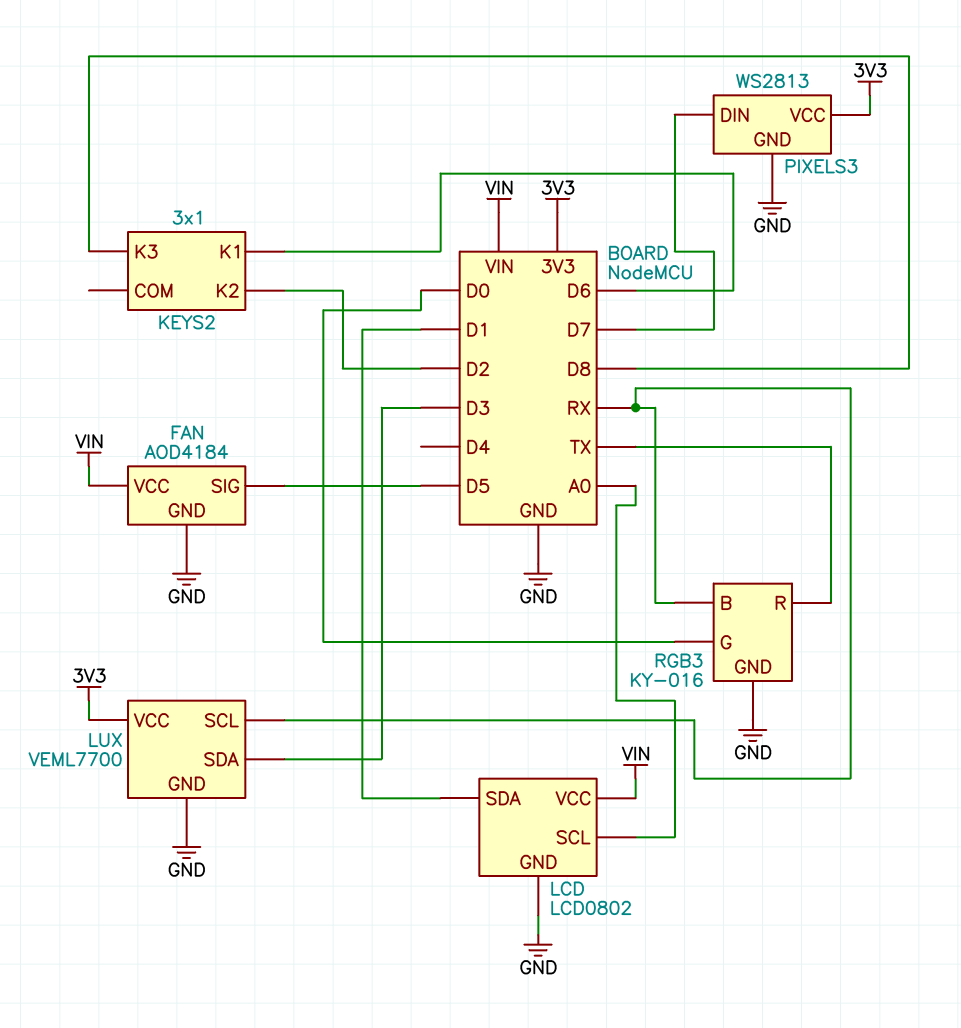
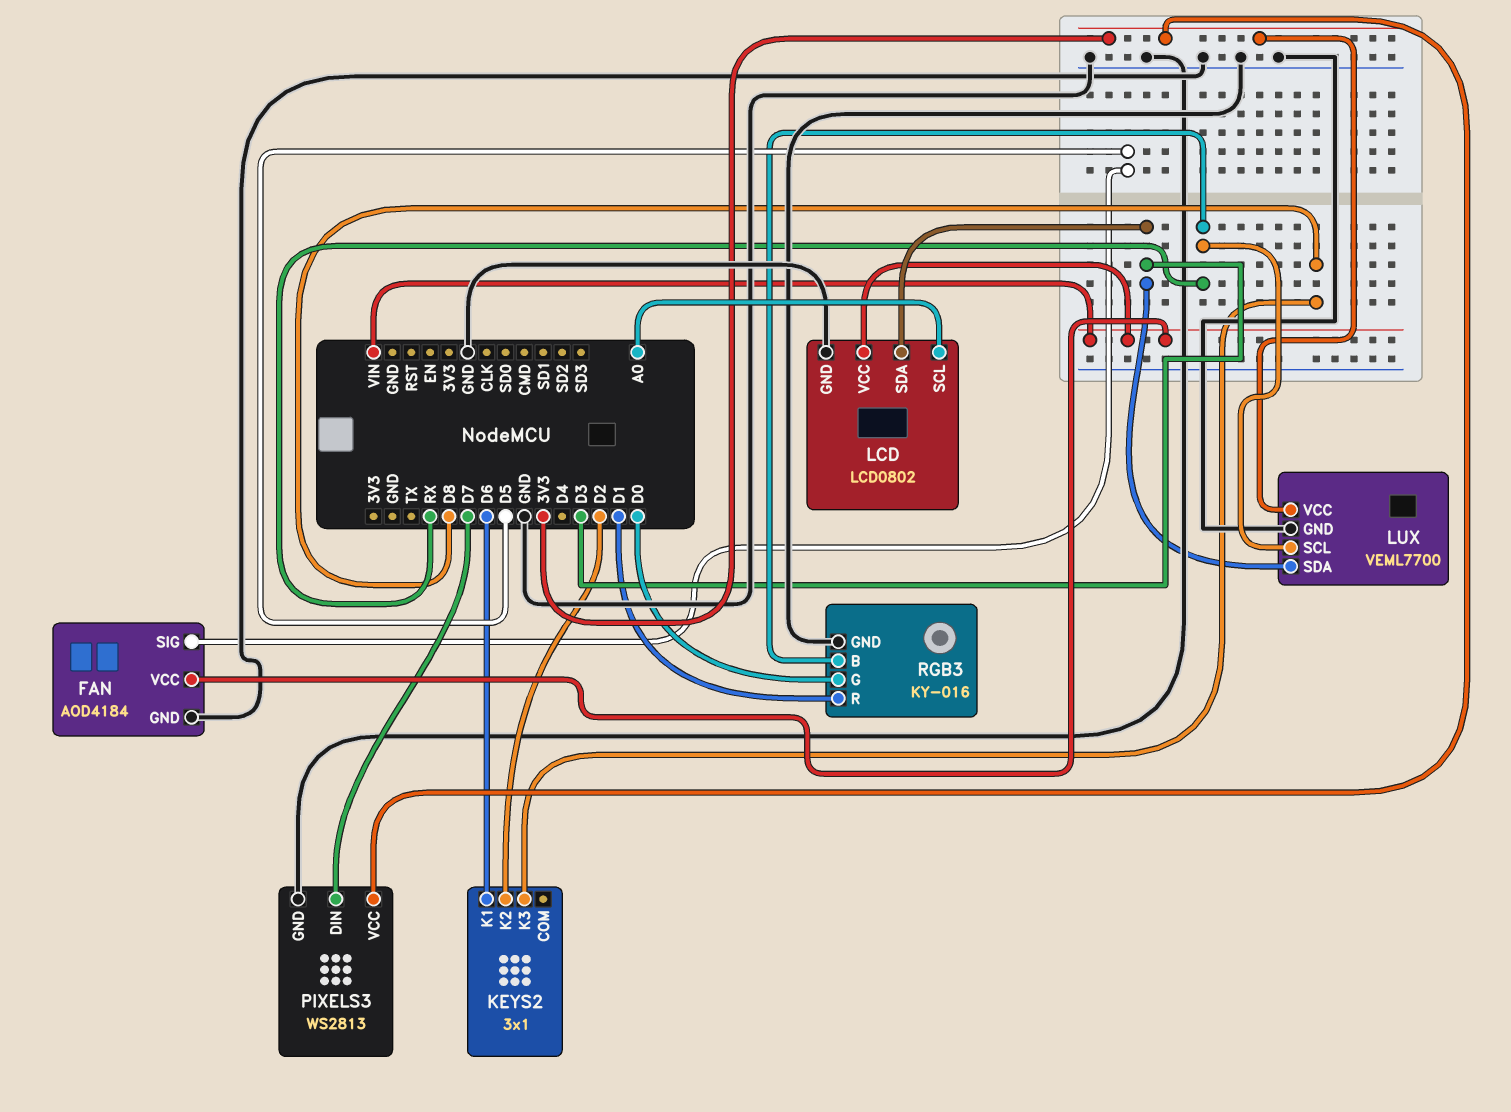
LCD pin SDA: D1 -> D3
RGB3 pin R: TX -> D1

